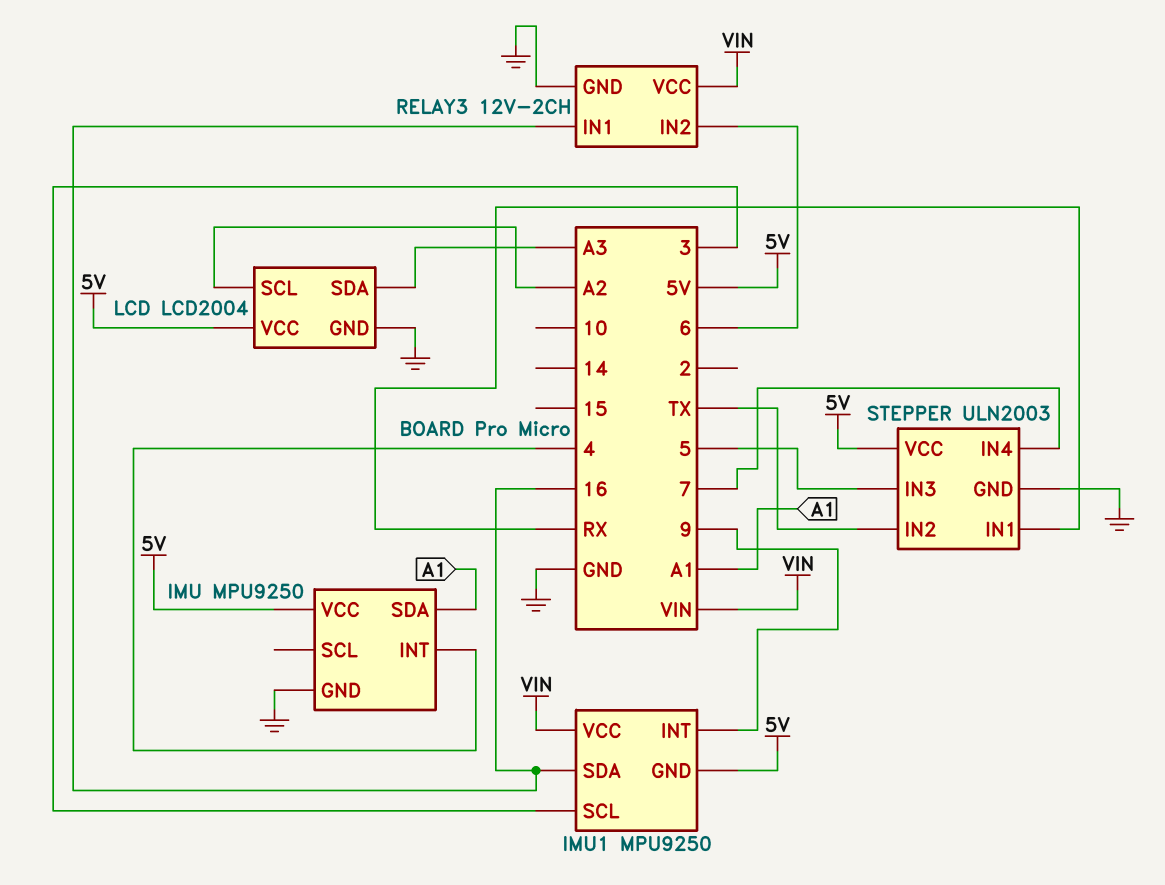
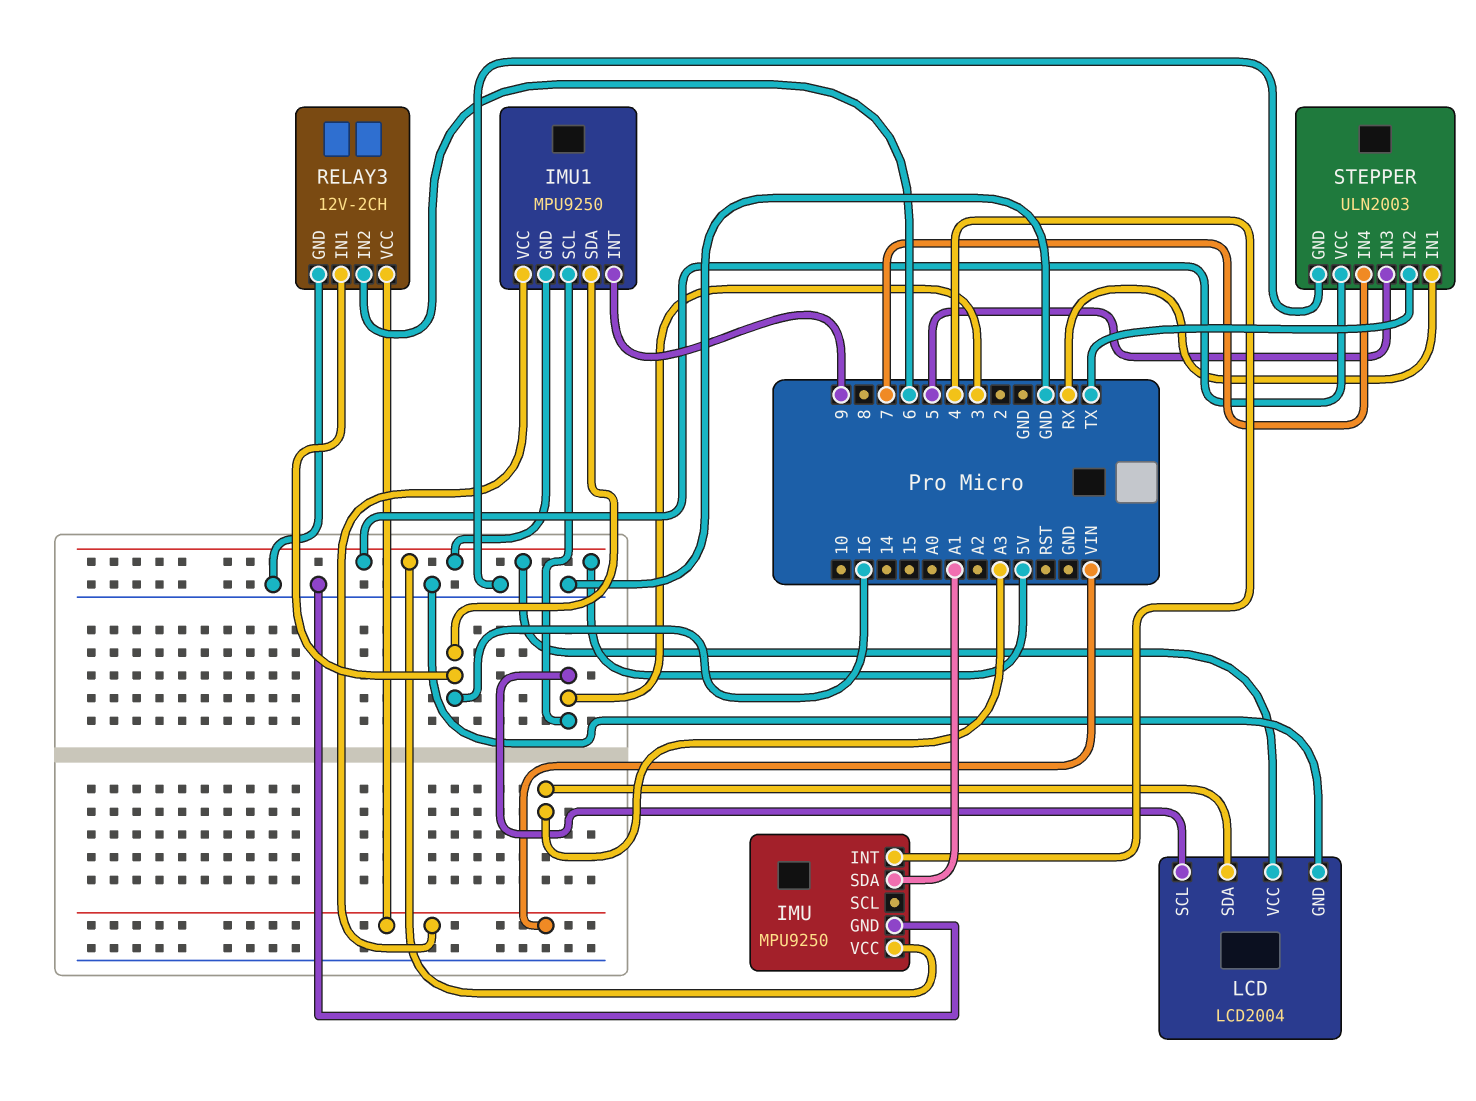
LCD pin SCL: A2 -> 3

